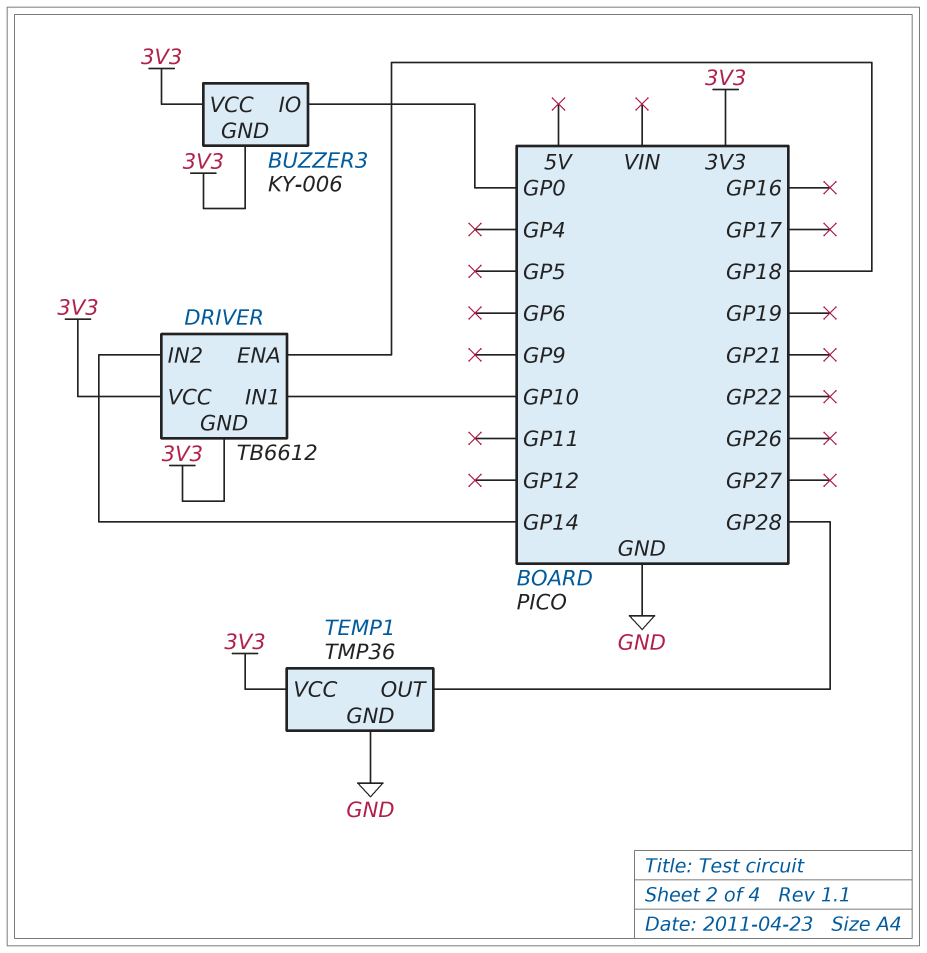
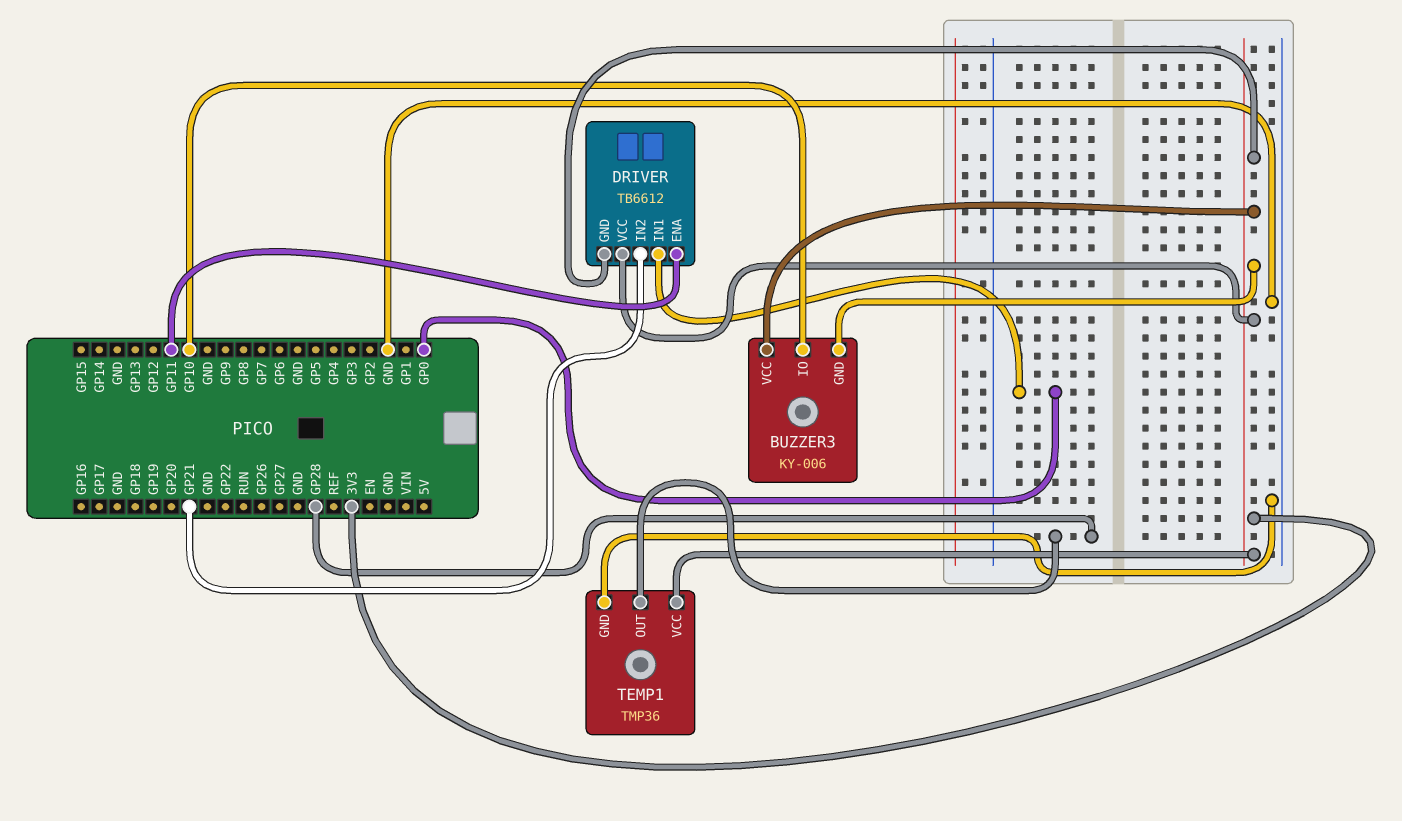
BUZZER3 pin IO: GP0 -> GP10
DRIVER pin ENA: GP18 -> GP11
DRIVER pin IN1: GP10 -> GP0
DRIVER pin IN2: GP14 -> GP21

